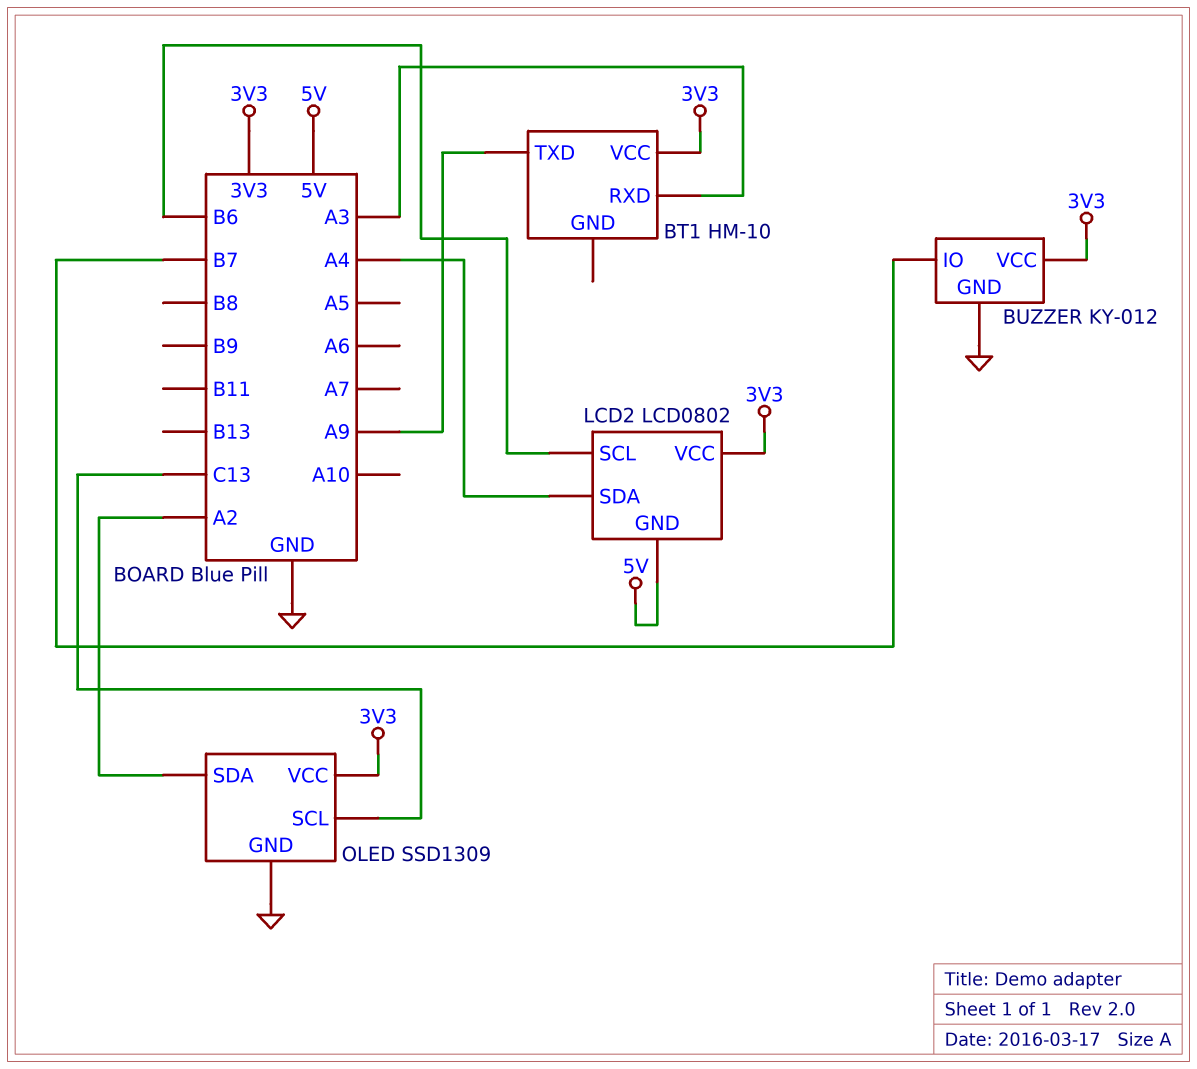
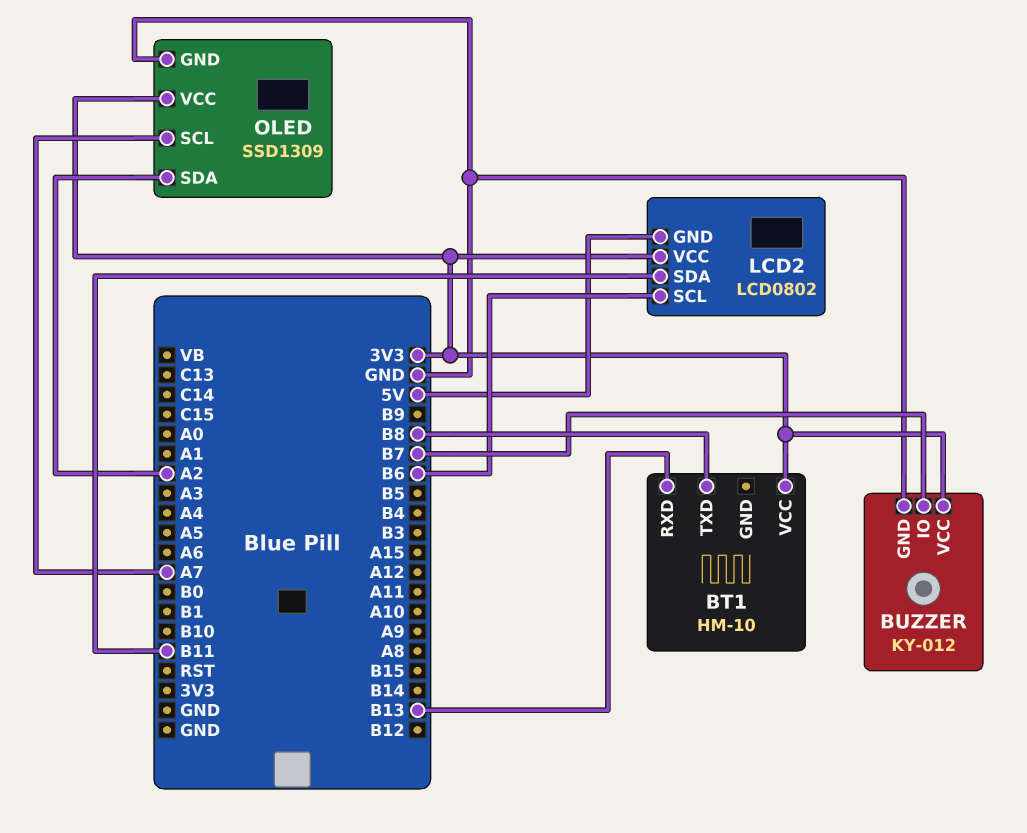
BT1 pin RXD: A3 -> B13
BT1 pin TXD: A9 -> B8
LCD2 pin SDA: A4 -> B11
OLED pin SCL: C13 -> A7

